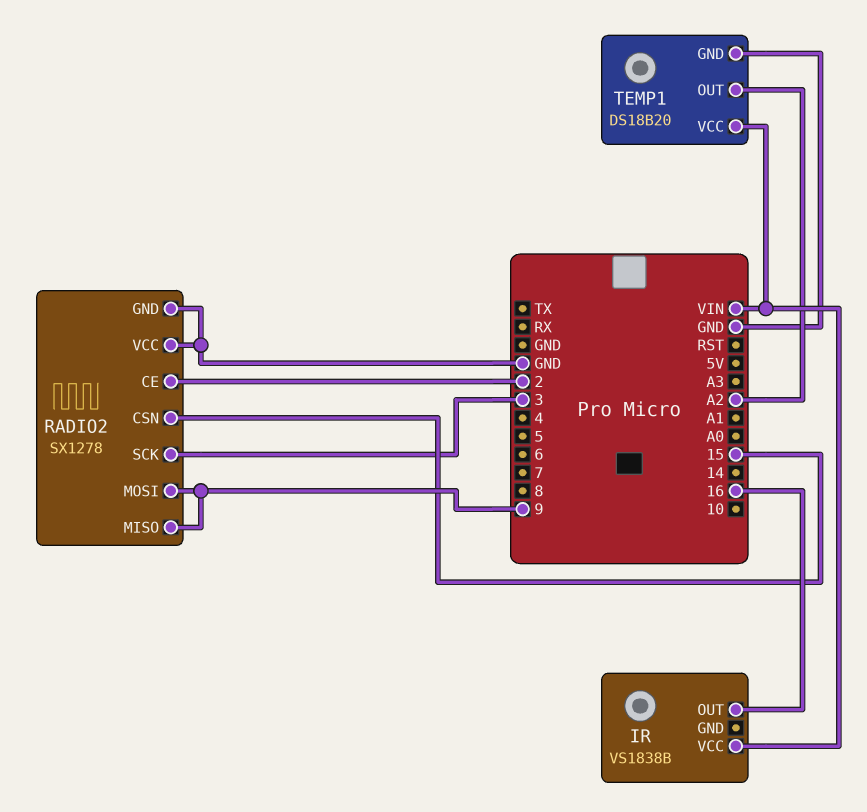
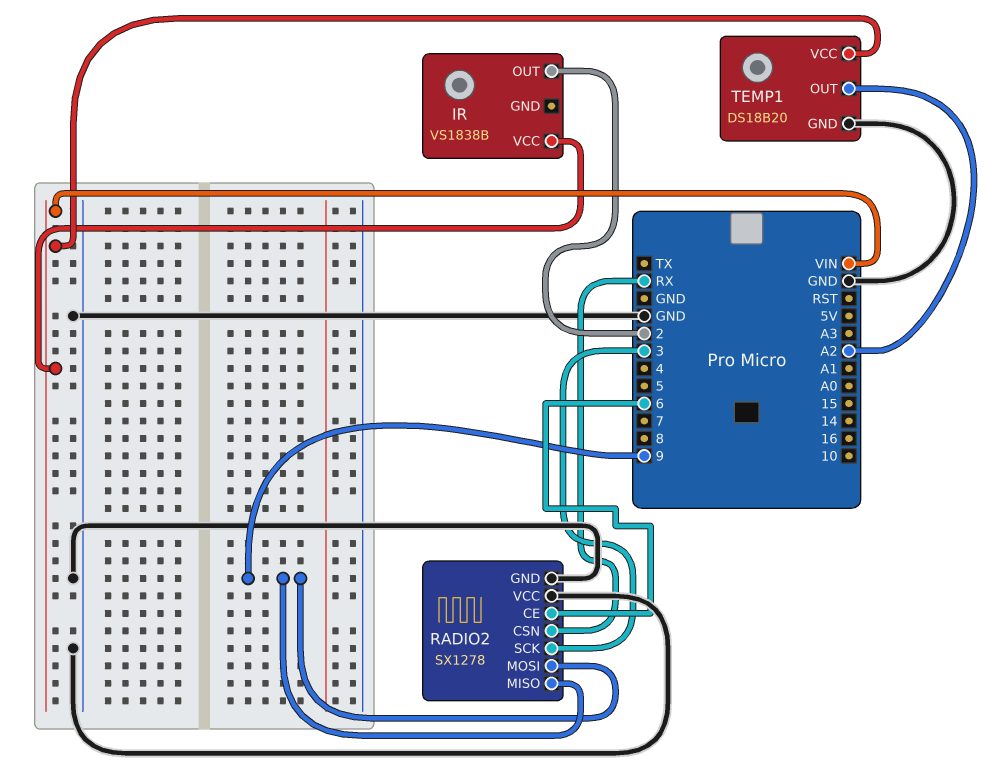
IR pin OUT: 16 -> 2
RADIO2 pin CE: 2 -> 6
RADIO2 pin CSN: 15 -> RX

